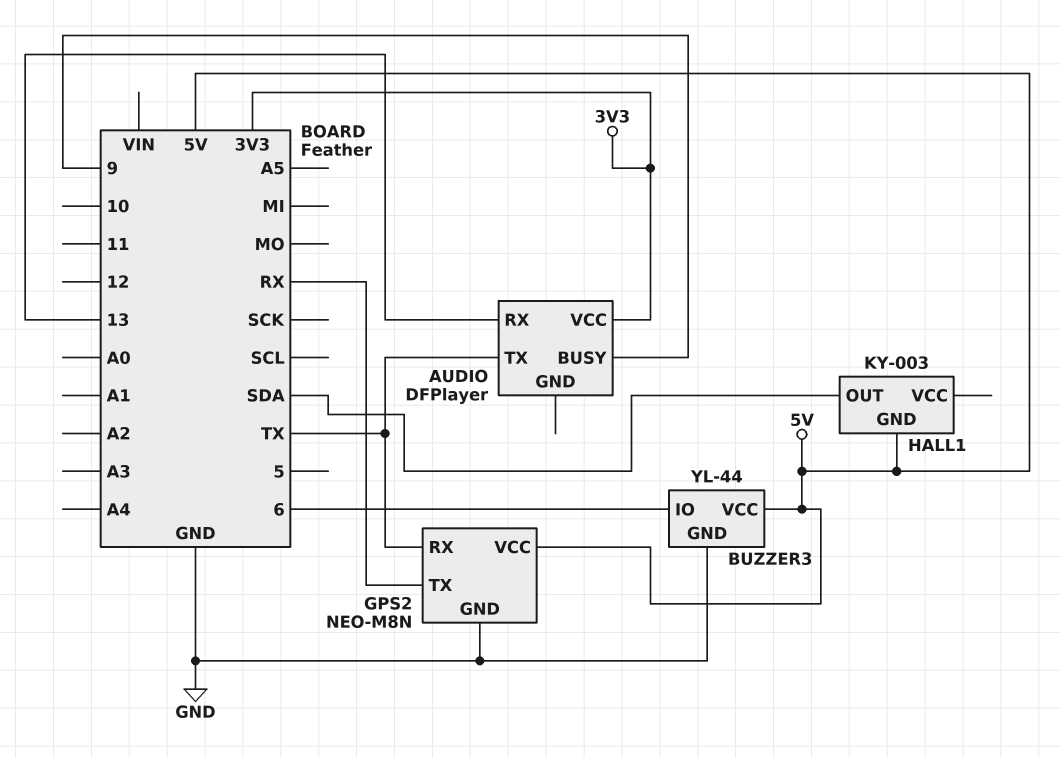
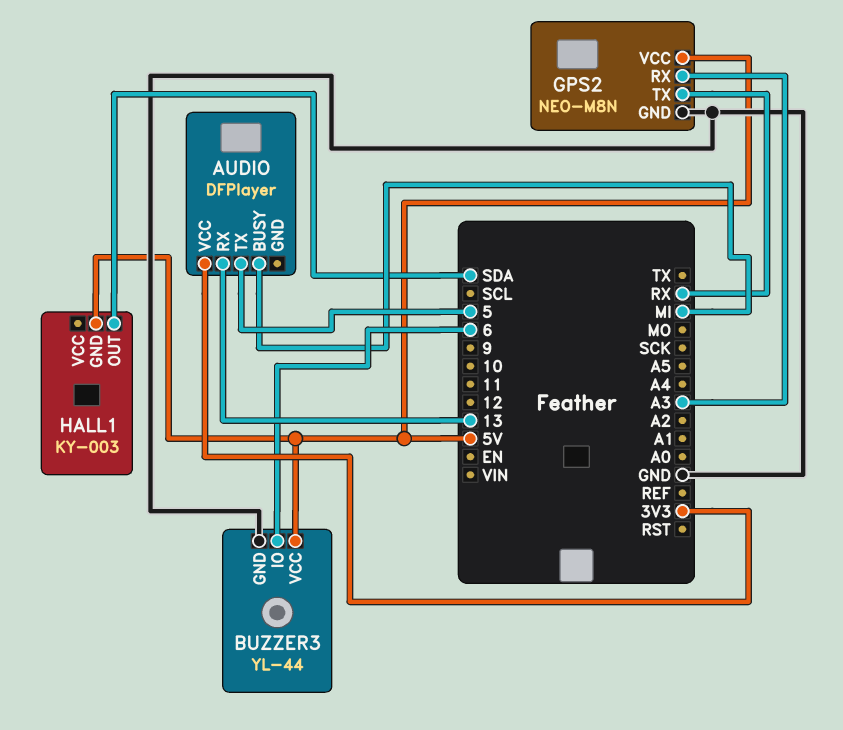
AUDIO pin BUSY: 9 -> MI
AUDIO pin TX: TX -> 5
GPS2 pin RX: TX -> A3

